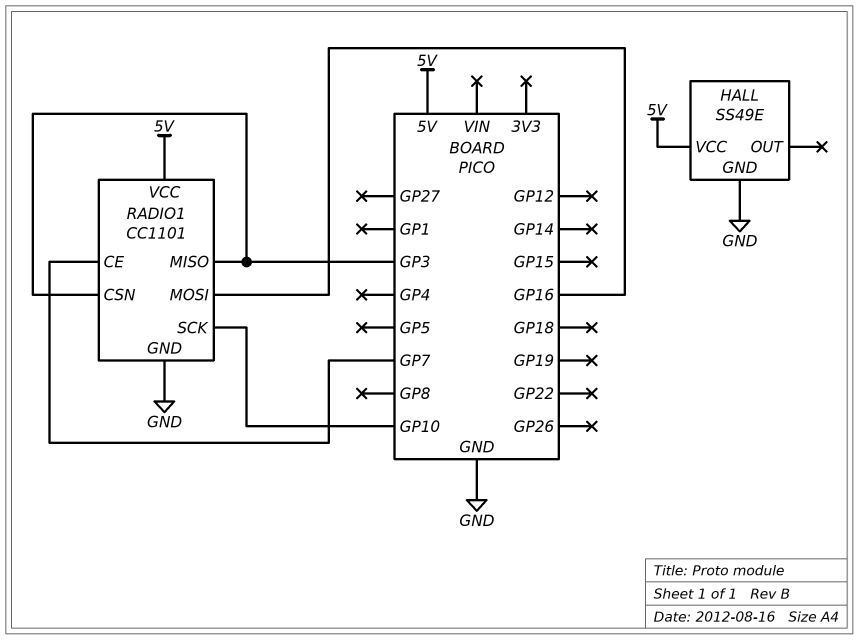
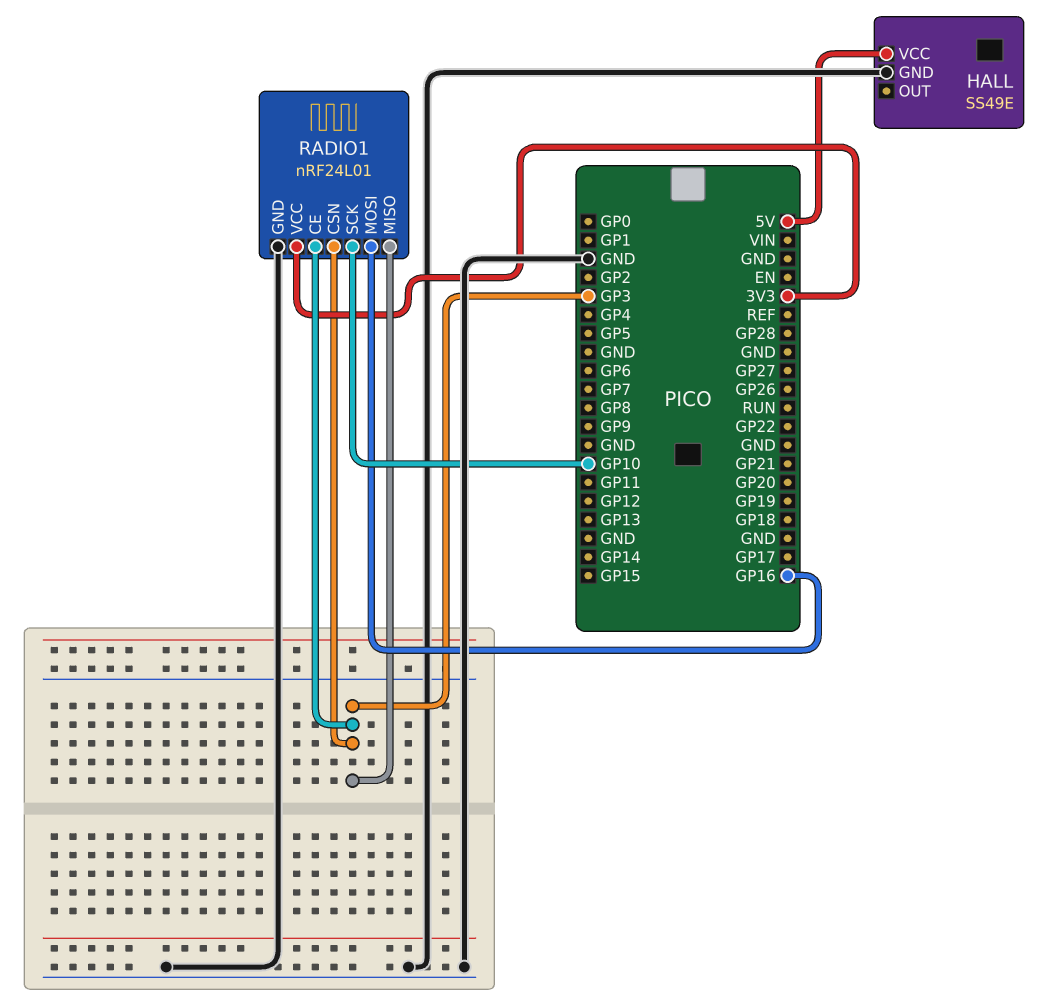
RADIO1: CC1101 -> nRF24L01
RADIO1 pin CE: GP7 -> GP3
RADIO1 pin VCC: 5V -> 3V3

